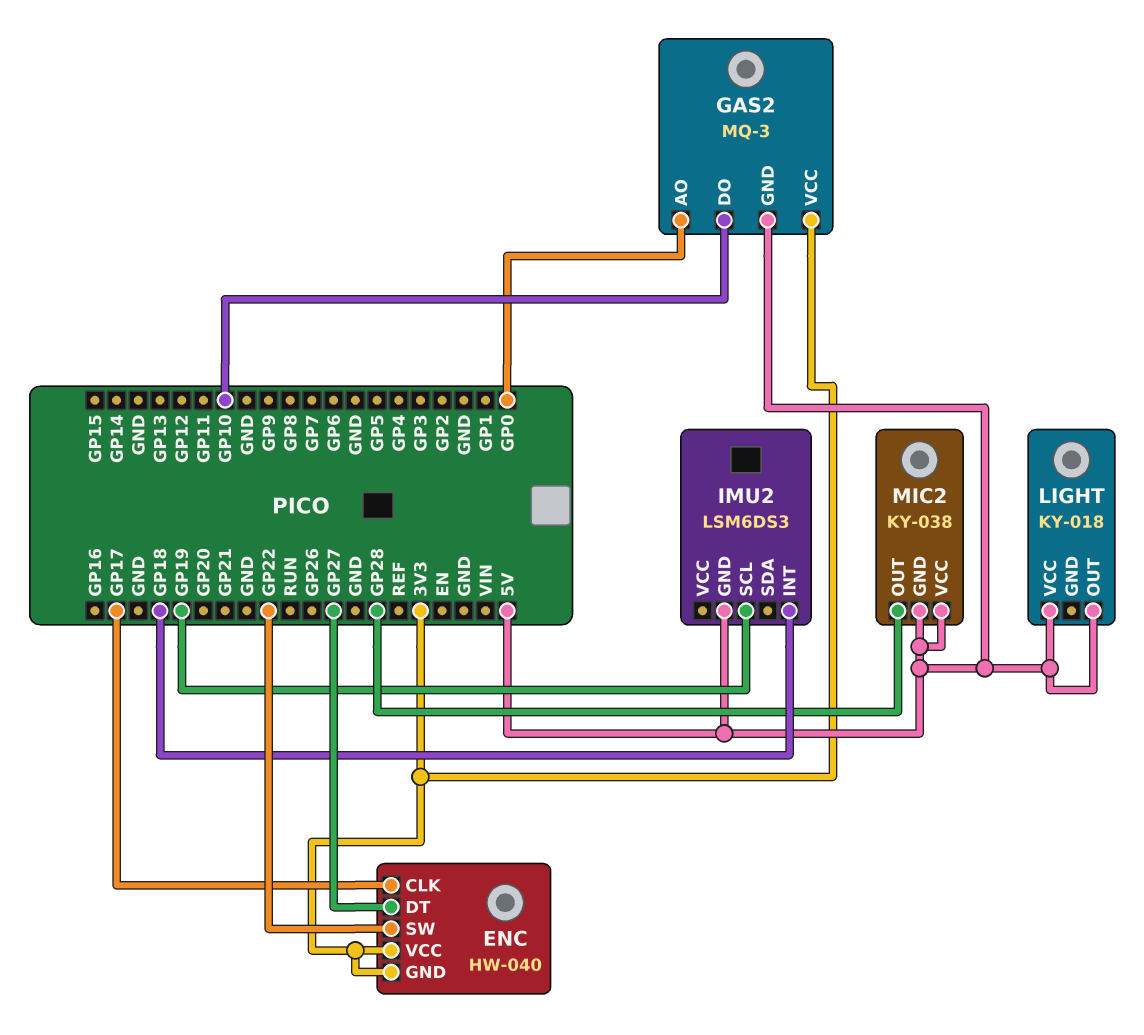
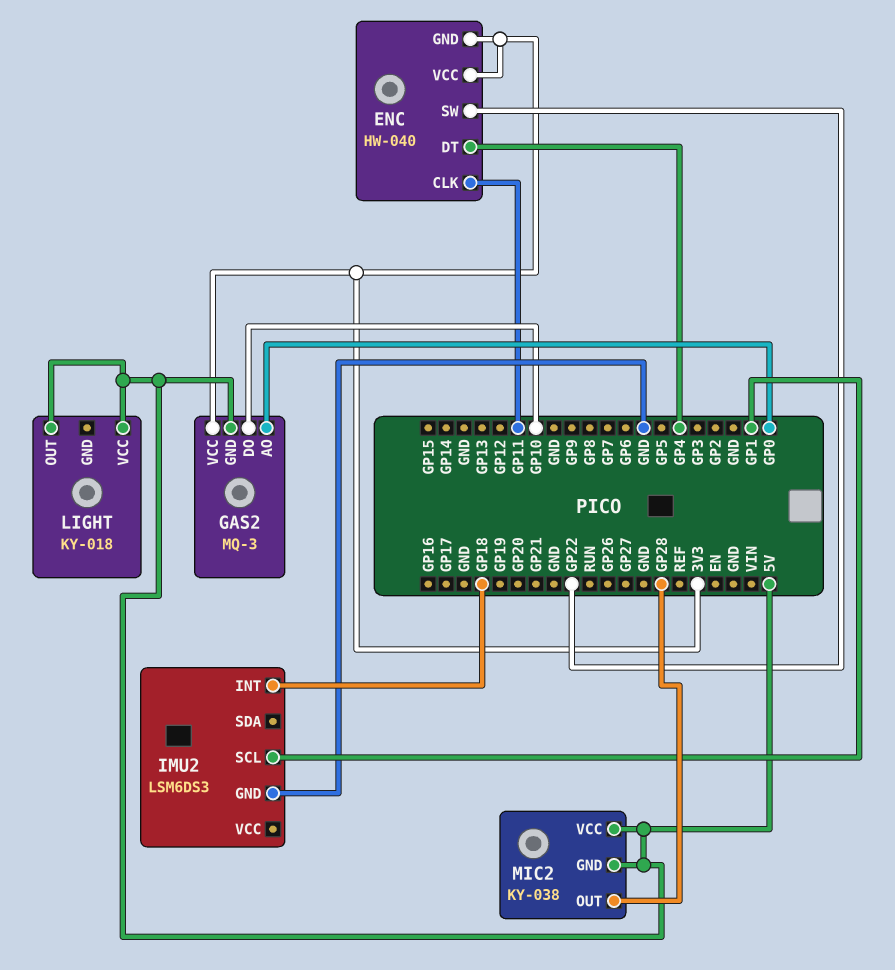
ENC pin CLK: GP17 -> GP11
ENC pin DT: GP27 -> GP4
IMU2 pin GND: 5V -> GND
IMU2 pin SCL: GP19 -> GP1

